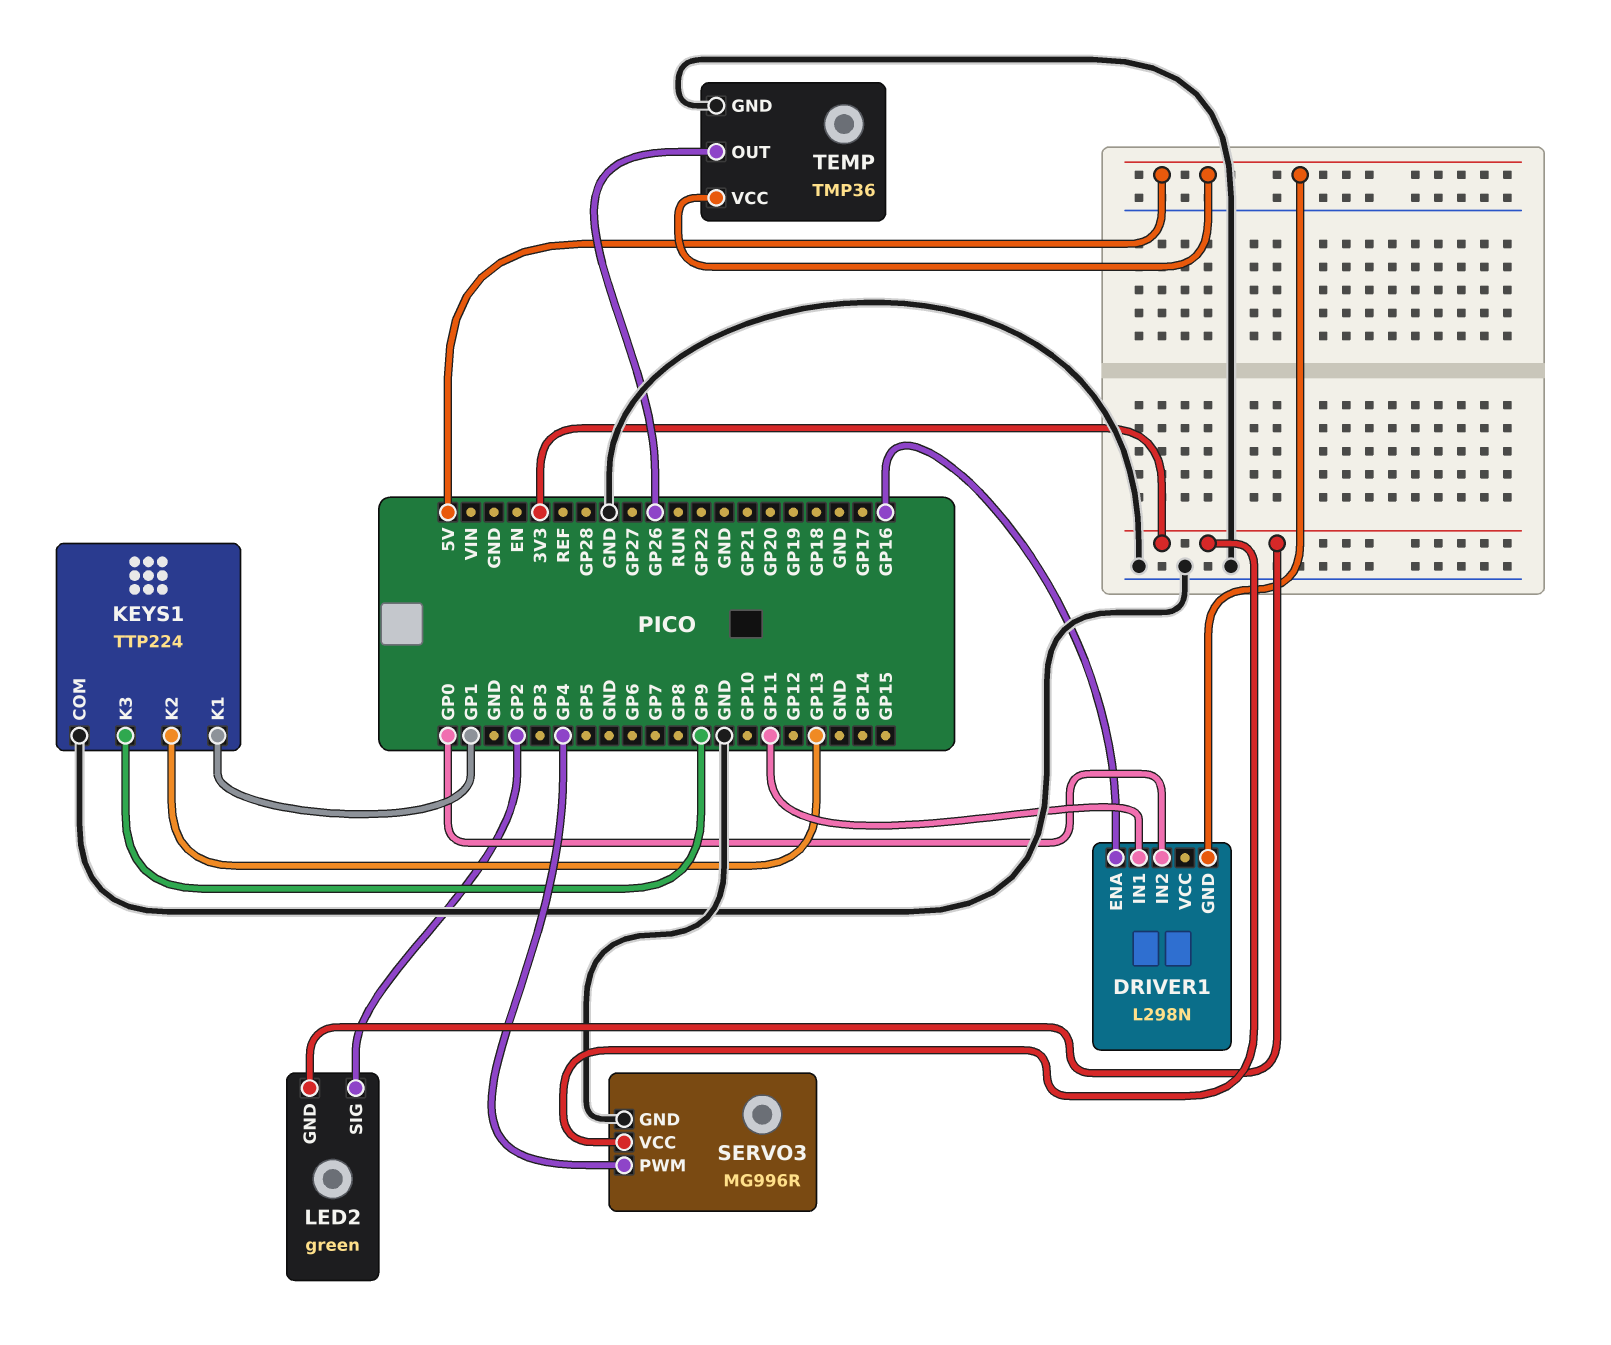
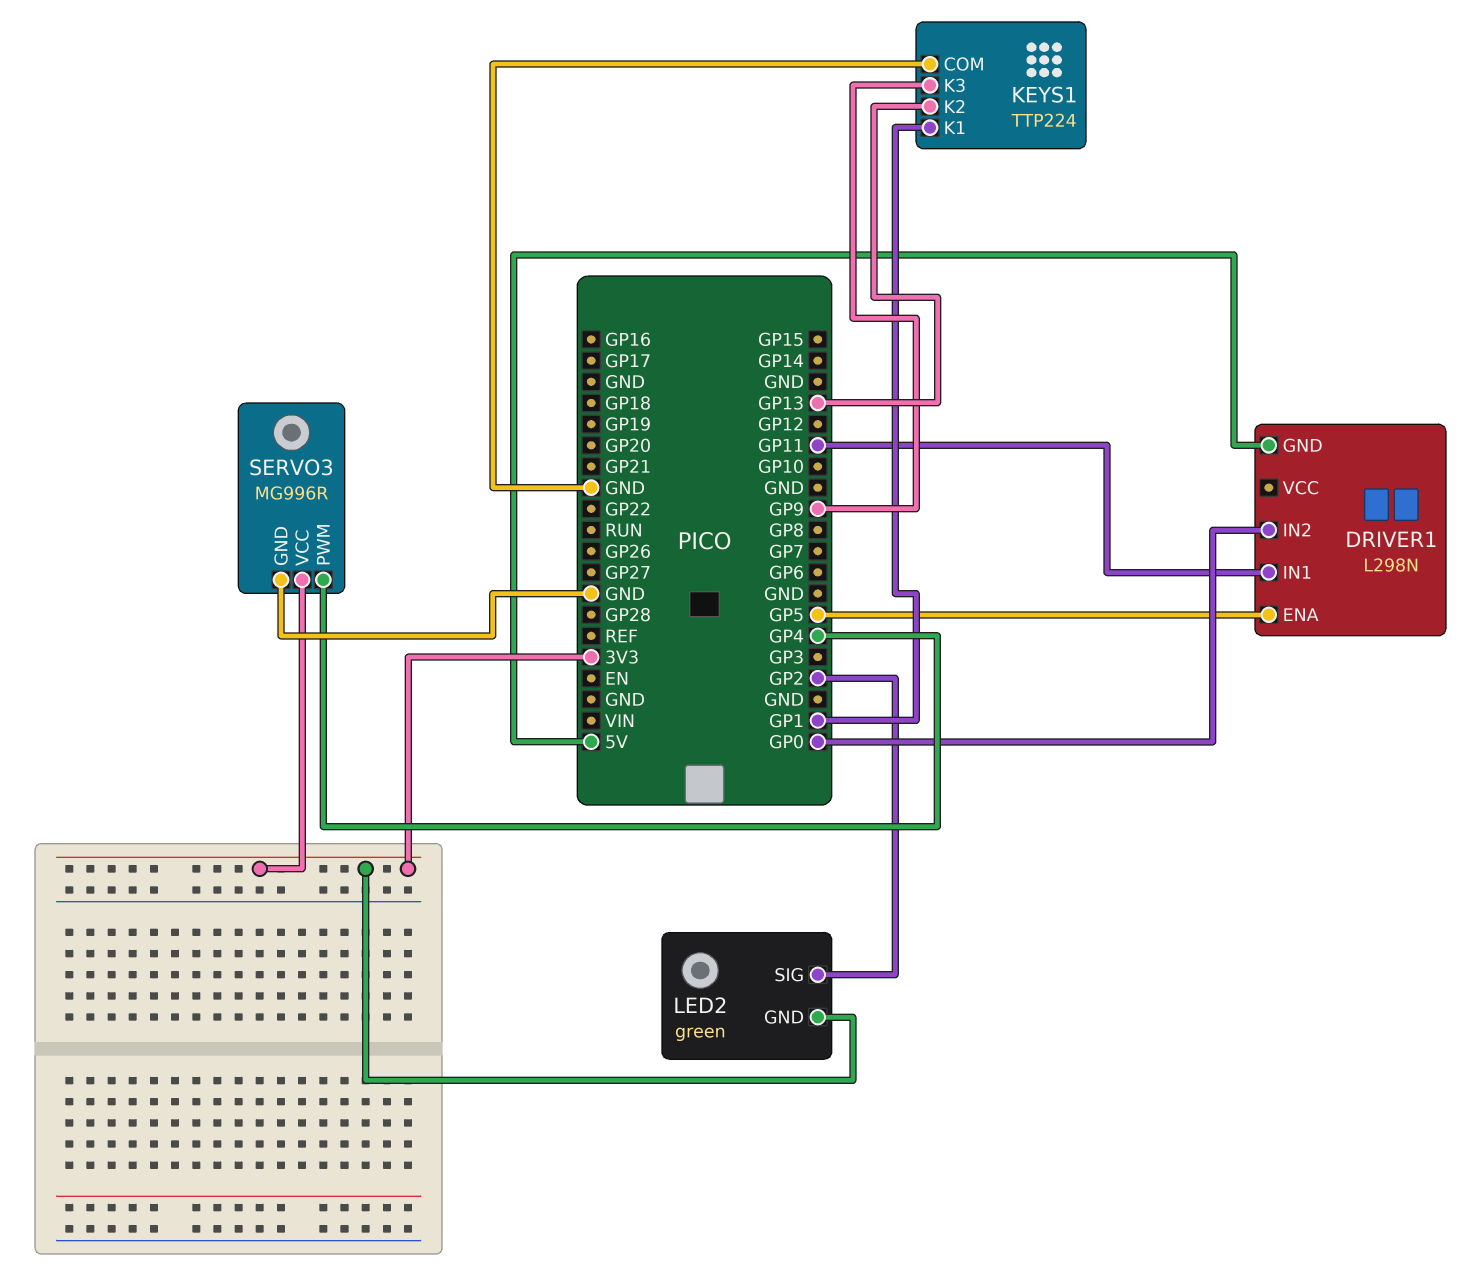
DRIVER1 pin ENA: GP16 -> GP5
TEMP: TMP36 -> none
TEMP pin GND: GND -> none
TEMP pin OUT: GP26 -> none
TEMP pin VCC: 5V -> none

